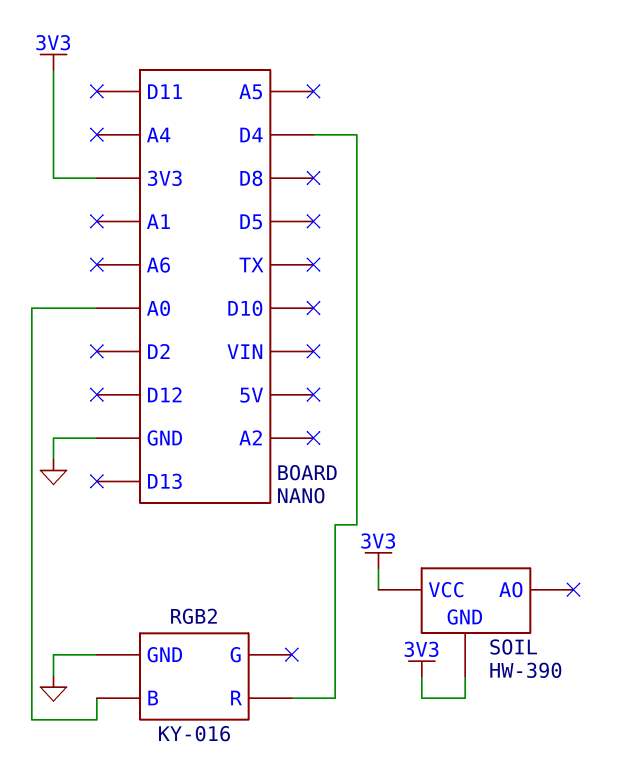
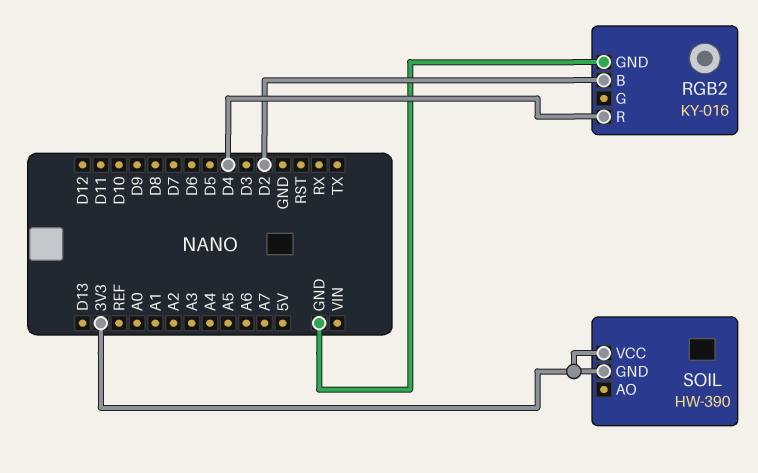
RGB2 pin B: A0 -> D2

